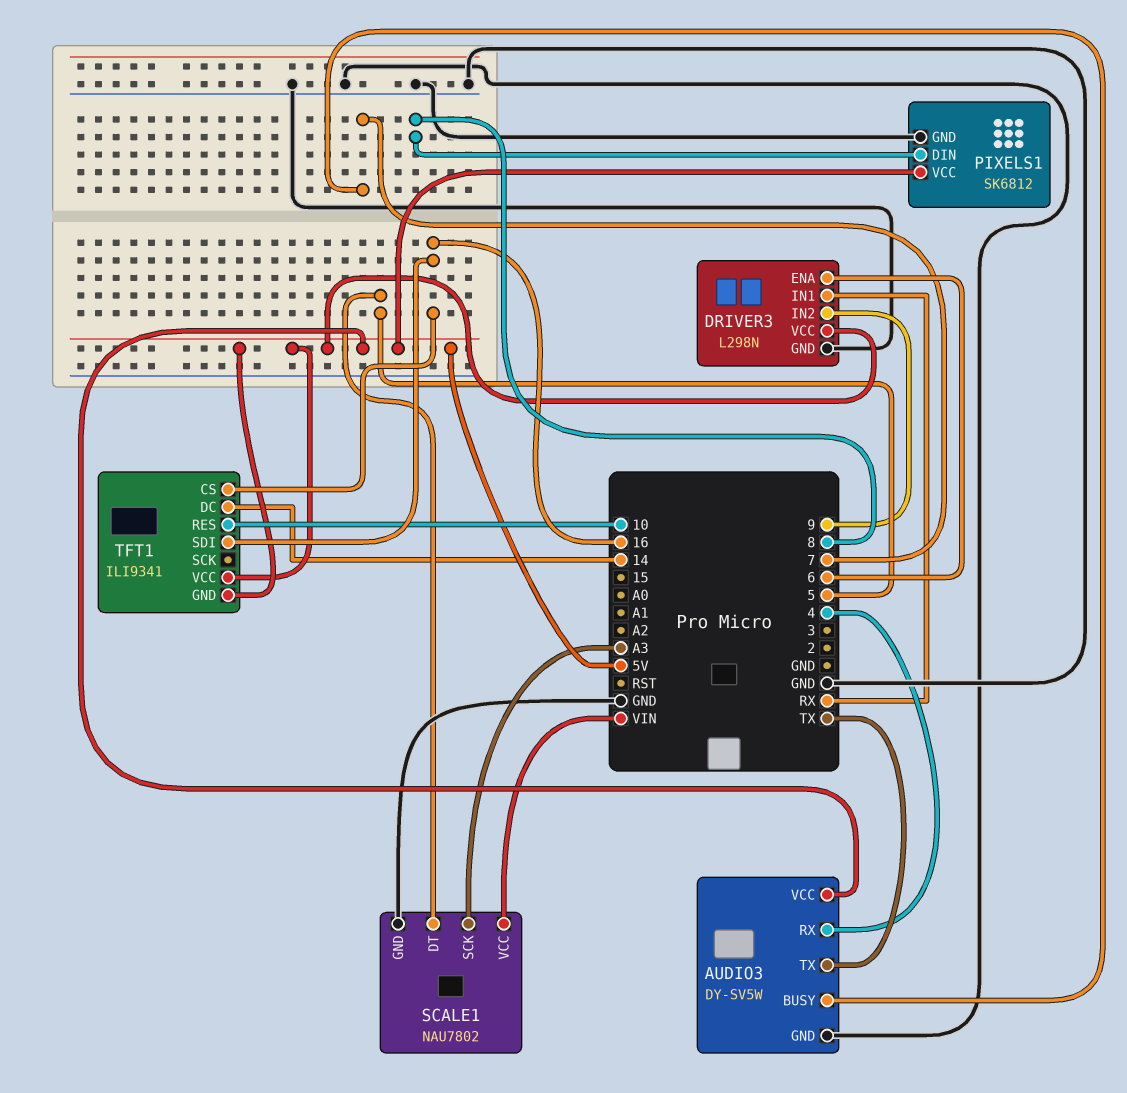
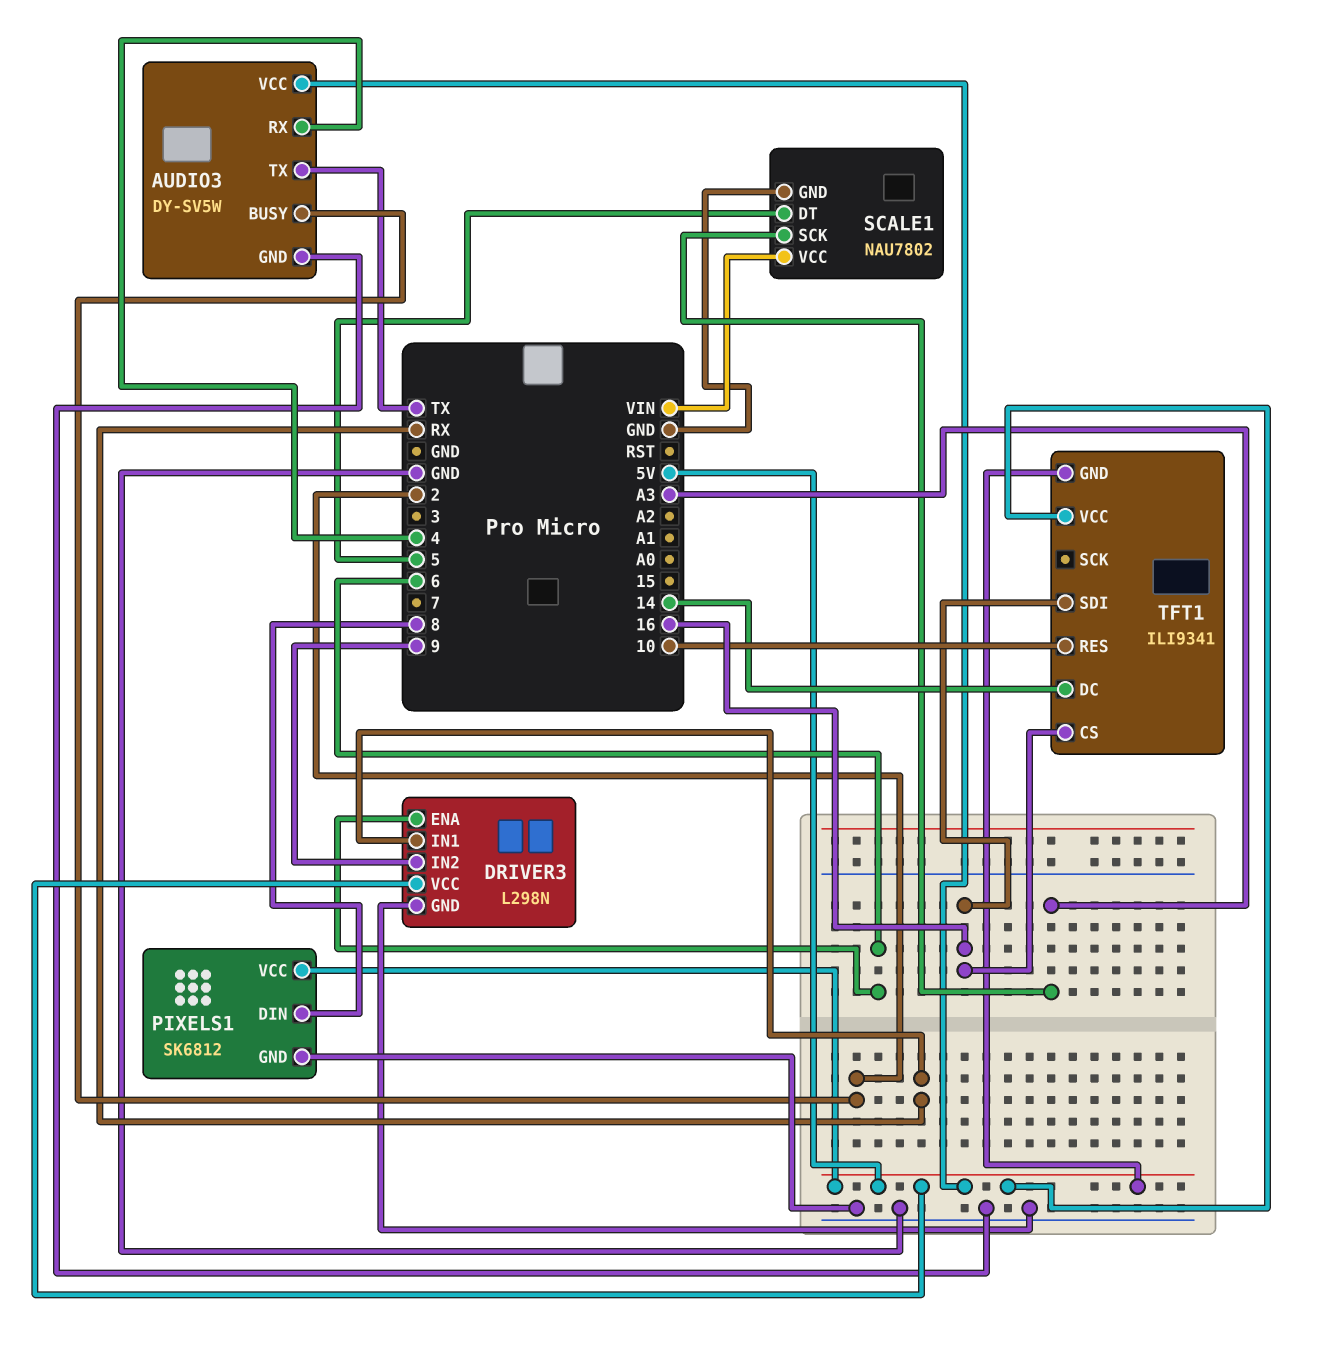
AUDIO3 pin BUSY: 7 -> 2

